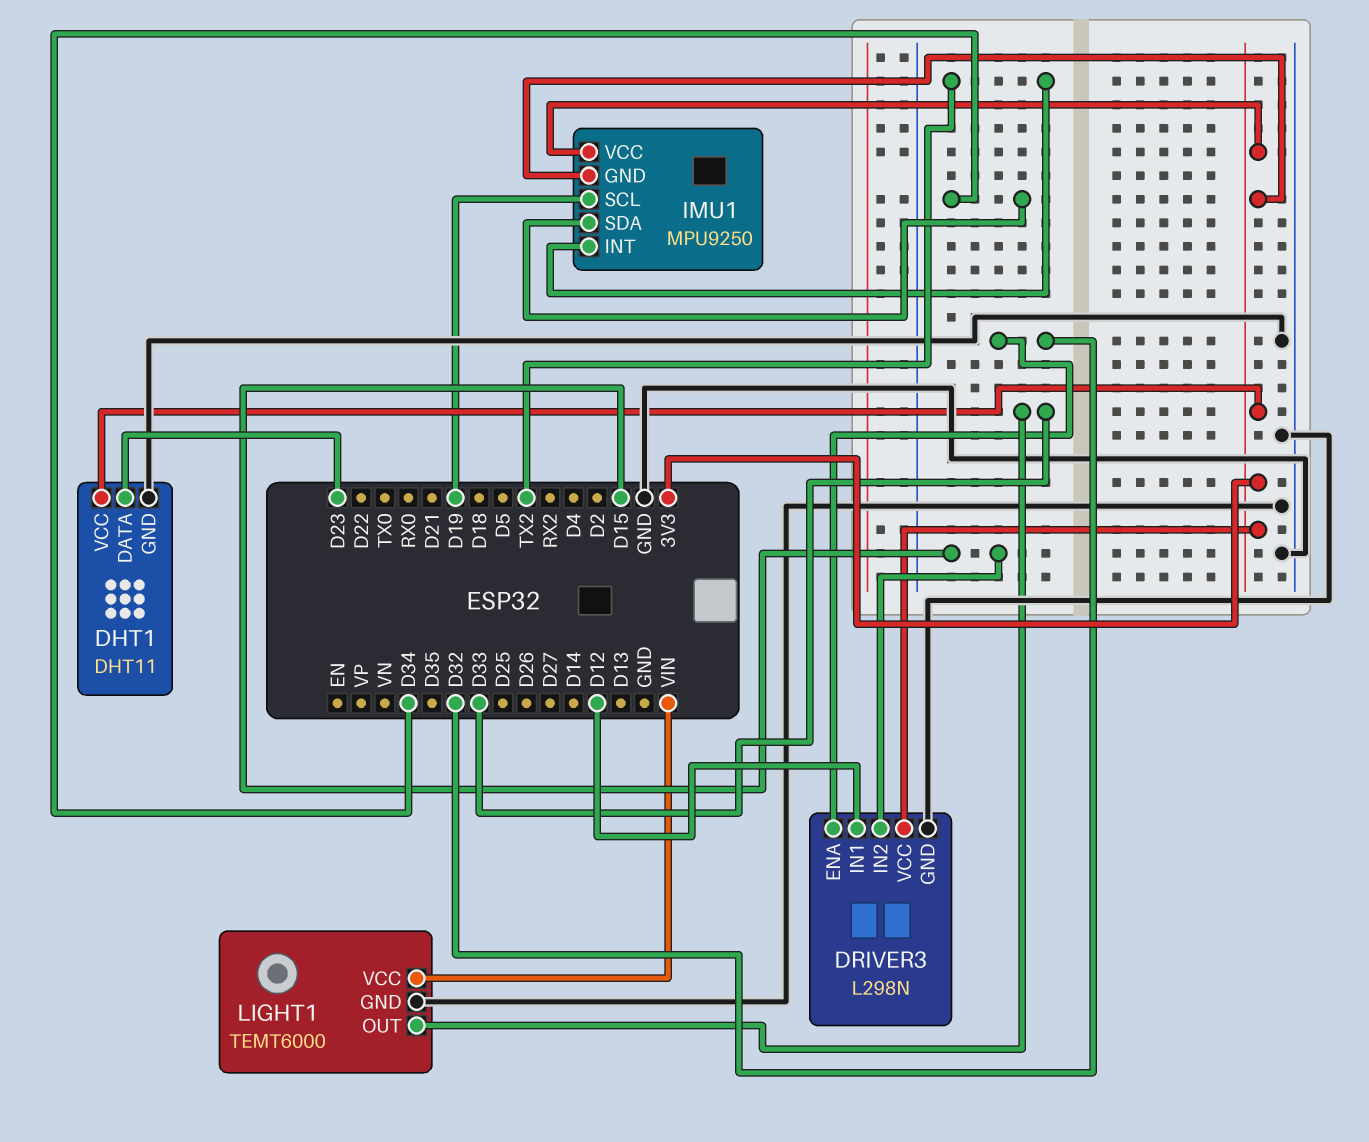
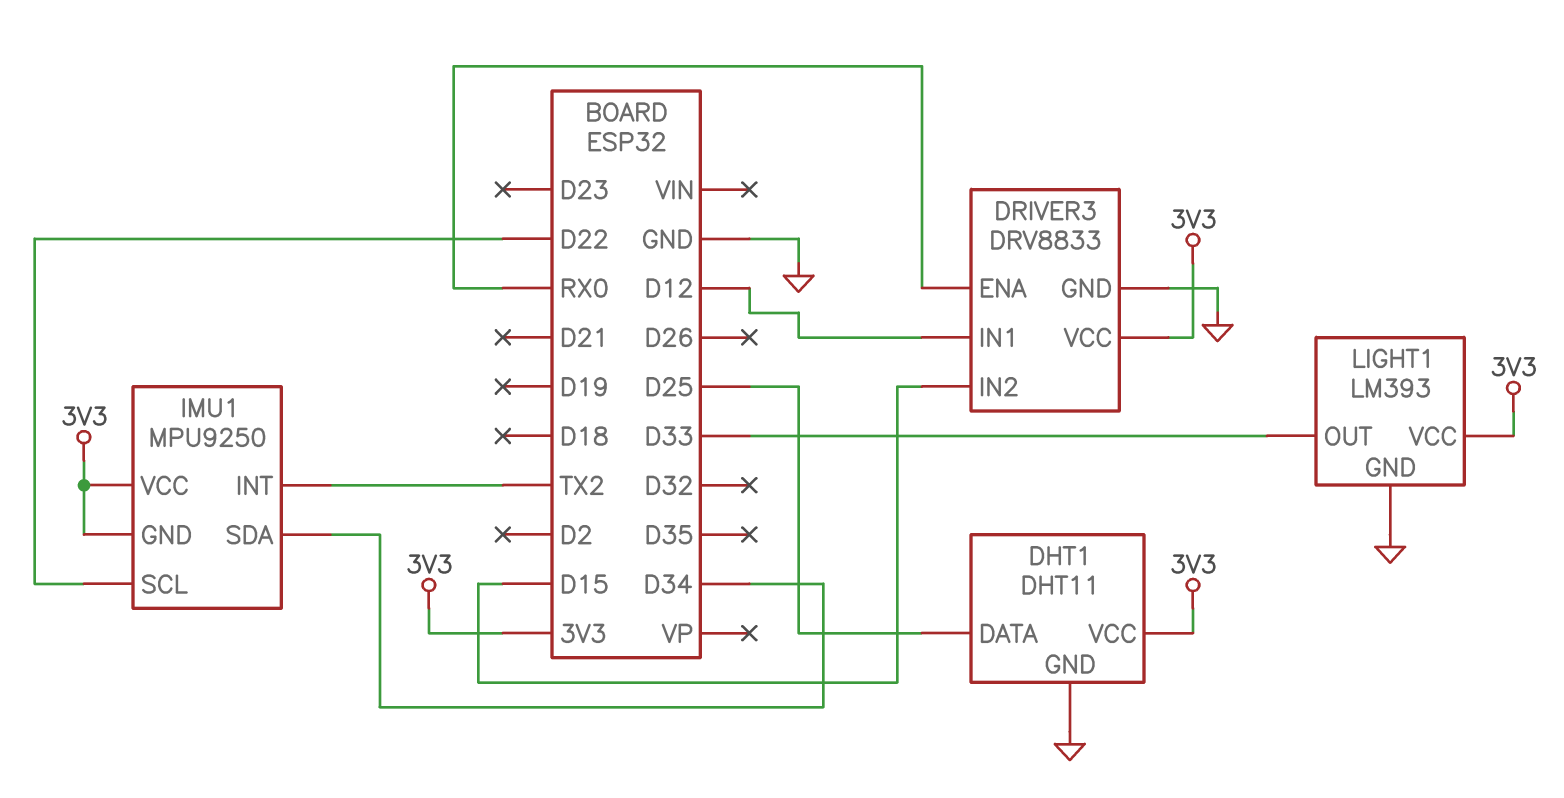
DHT1 pin DATA: D23 -> D25
DRIVER3: L298N -> DRV8833
DRIVER3 pin ENA: D32 -> RX0
IMU1 pin SCL: D19 -> D22
LIGHT1: TEMT6000 -> LM393
LIGHT1 pin VCC: VIN -> 3V3

